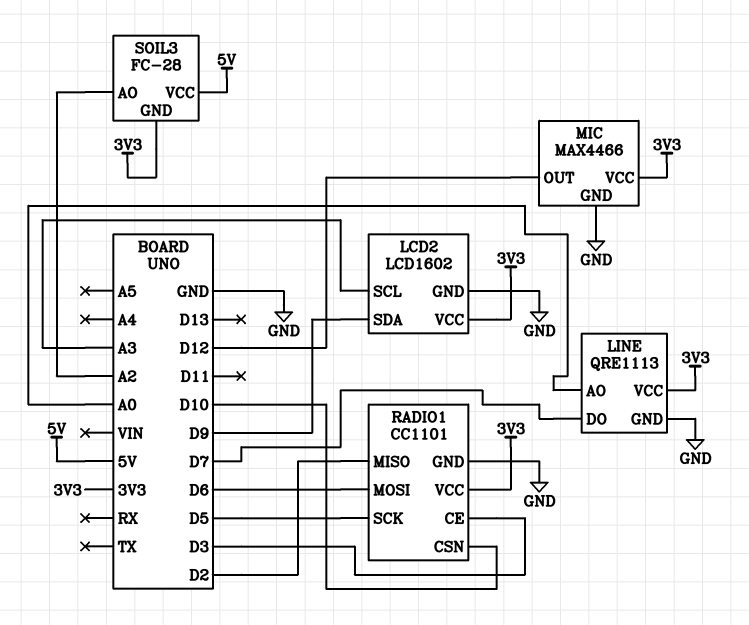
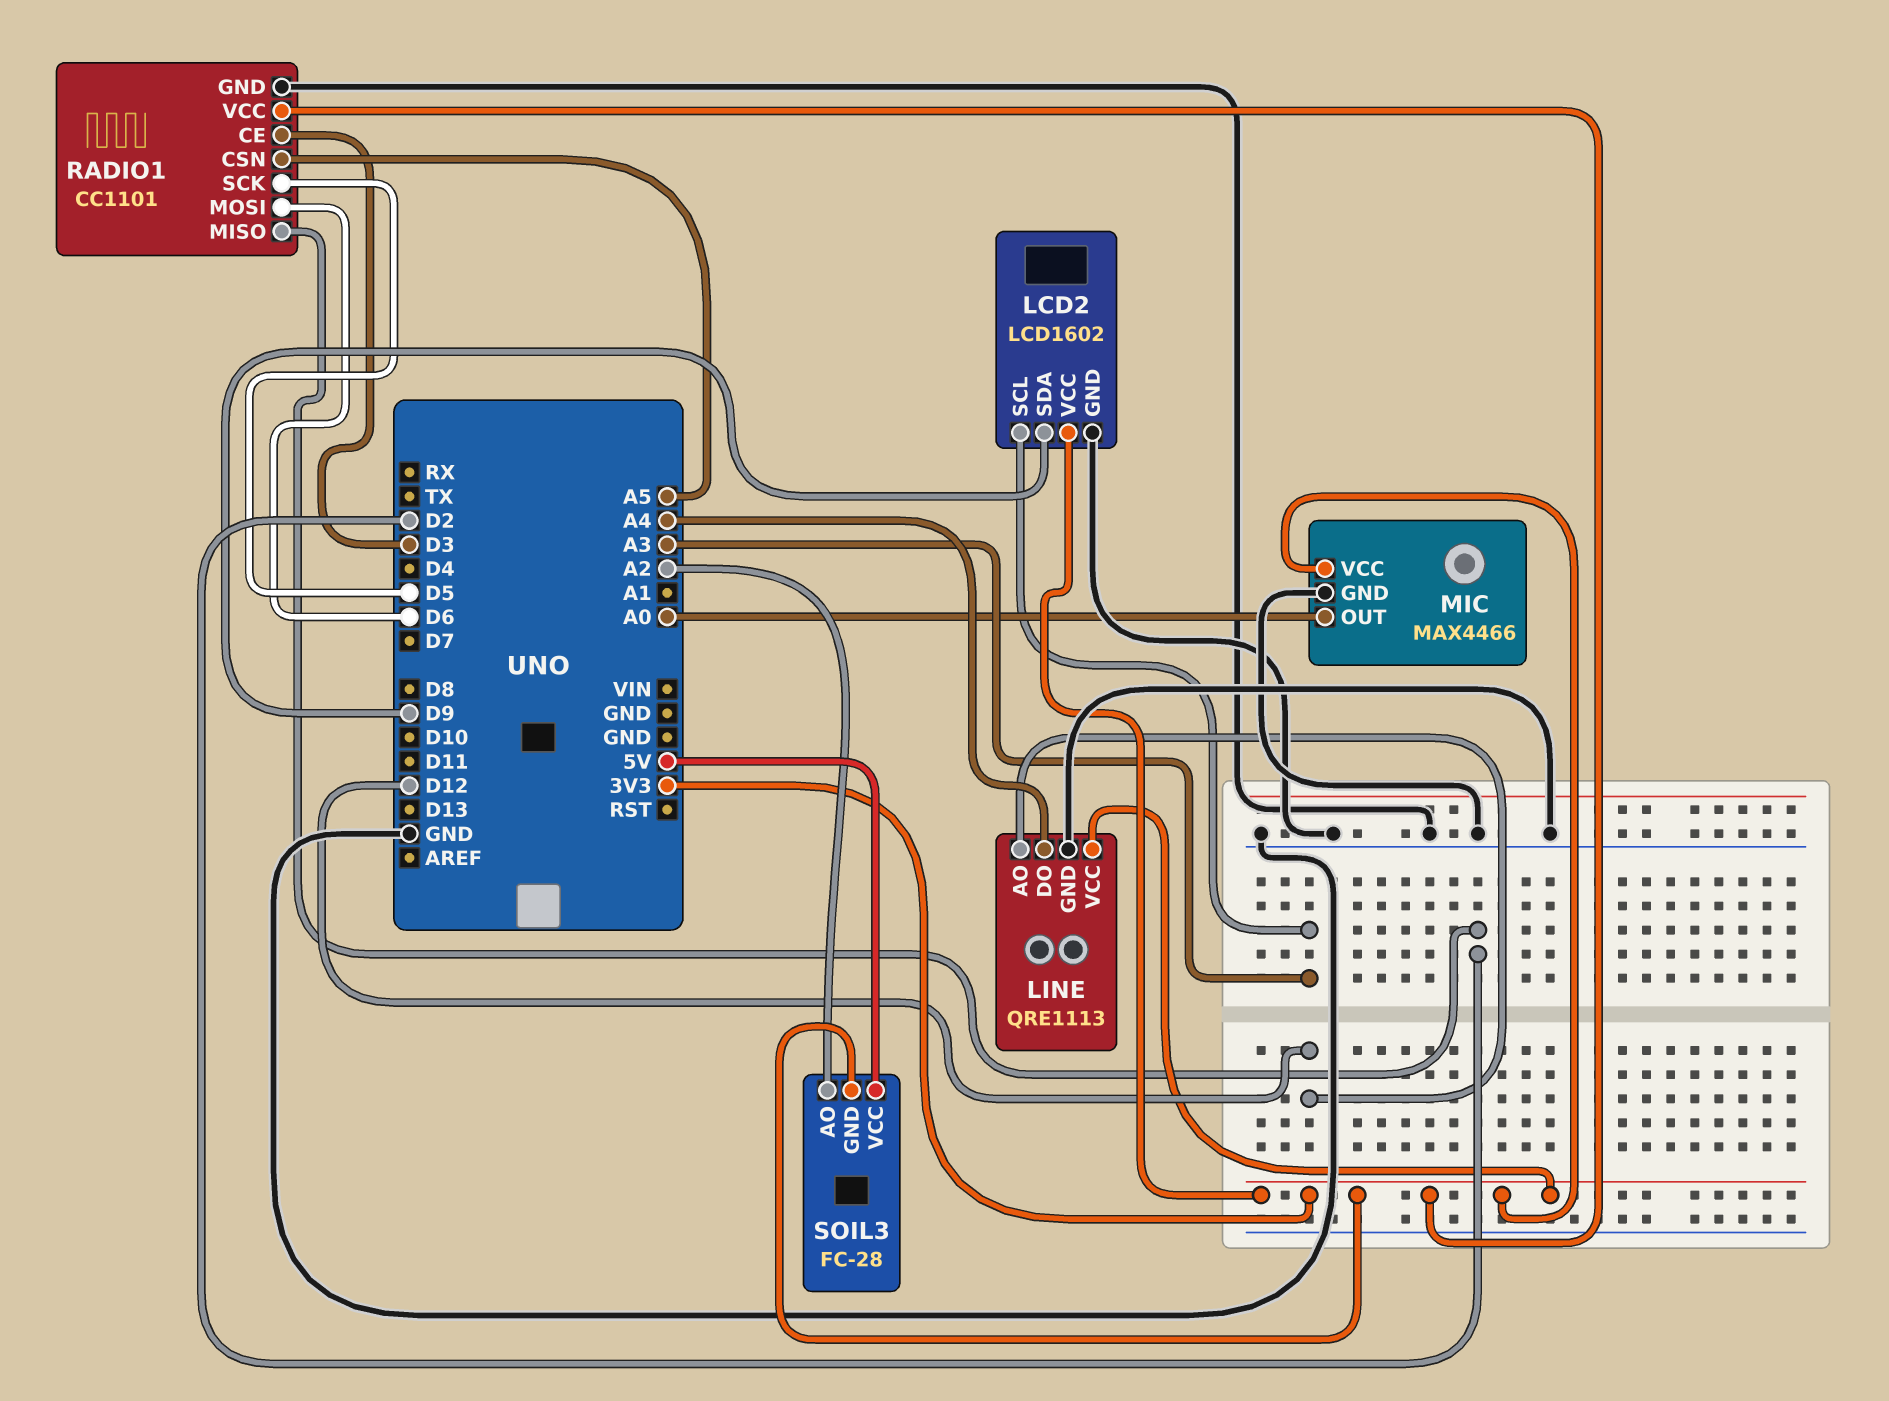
LINE pin AO: A0 -> D12
LINE pin DO: D7 -> A4
MIC pin OUT: D12 -> A0
RADIO1 pin CSN: D10 -> A5

